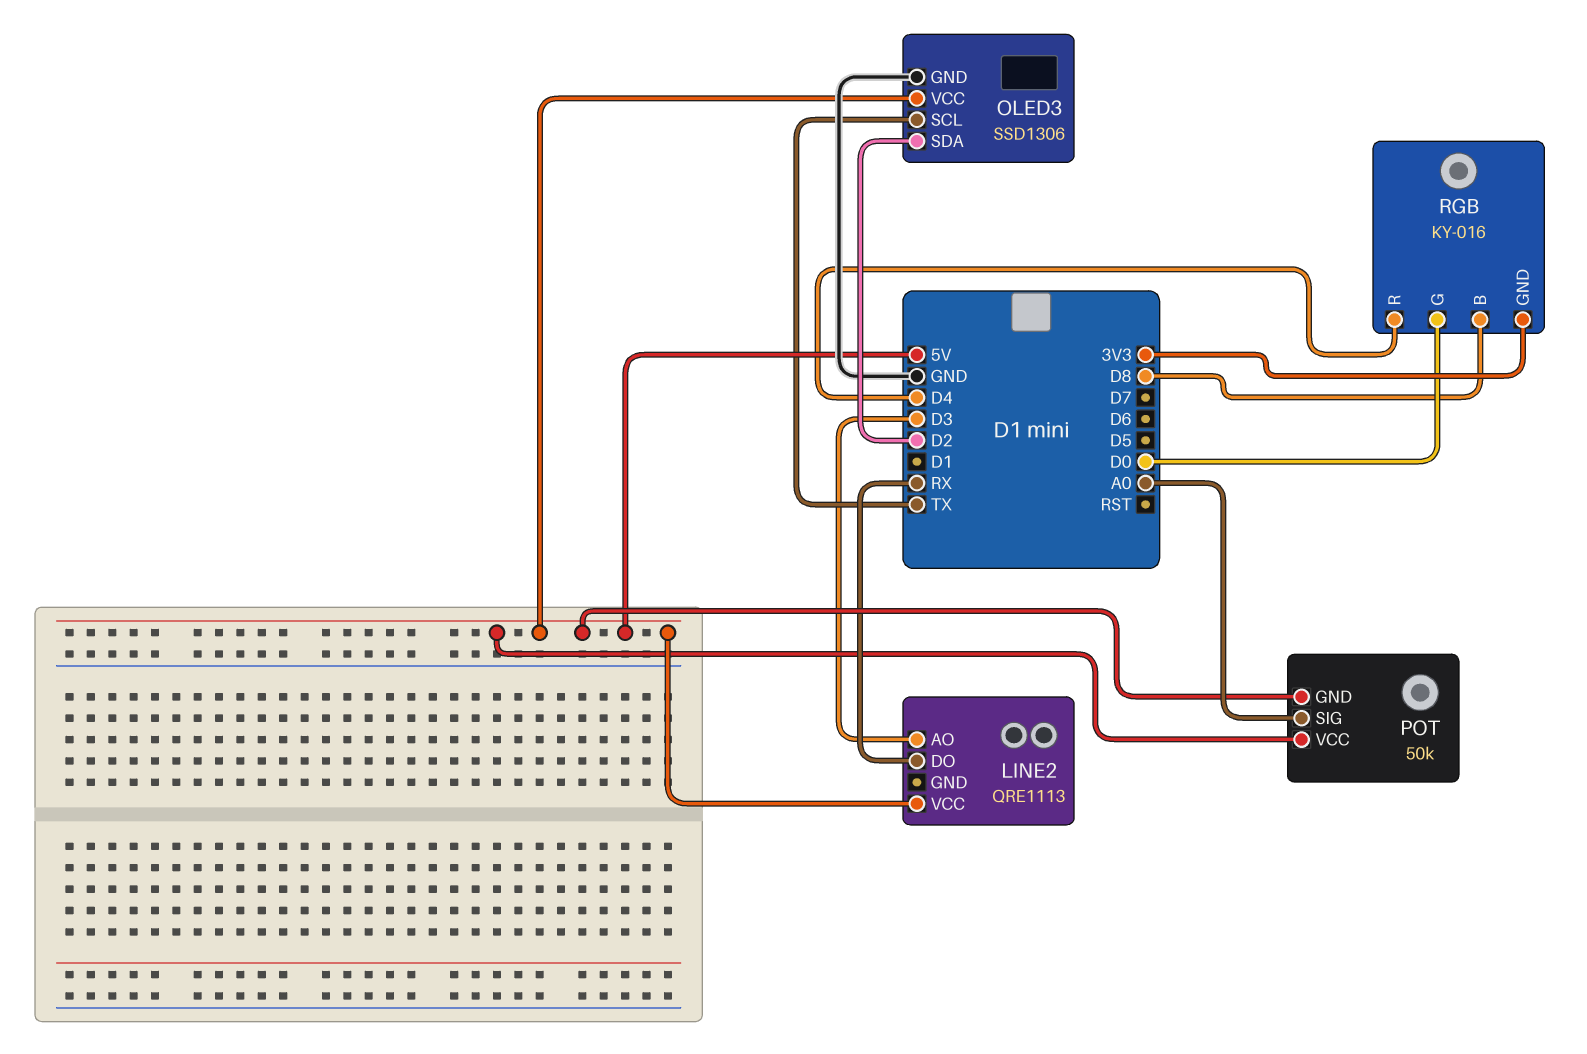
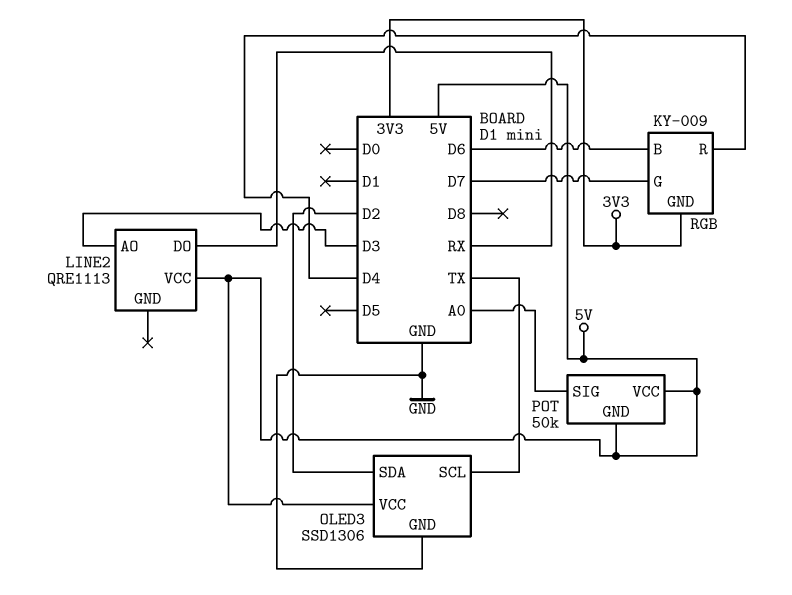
RGB: KY-016 -> KY-009
RGB pin B: D8 -> D6
RGB pin G: D0 -> D7

